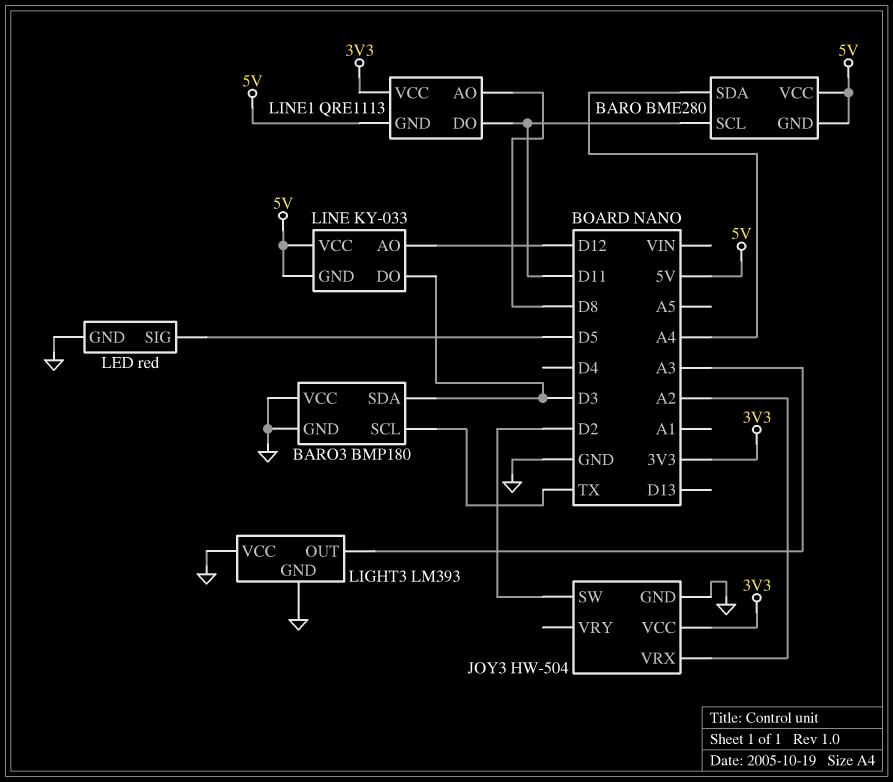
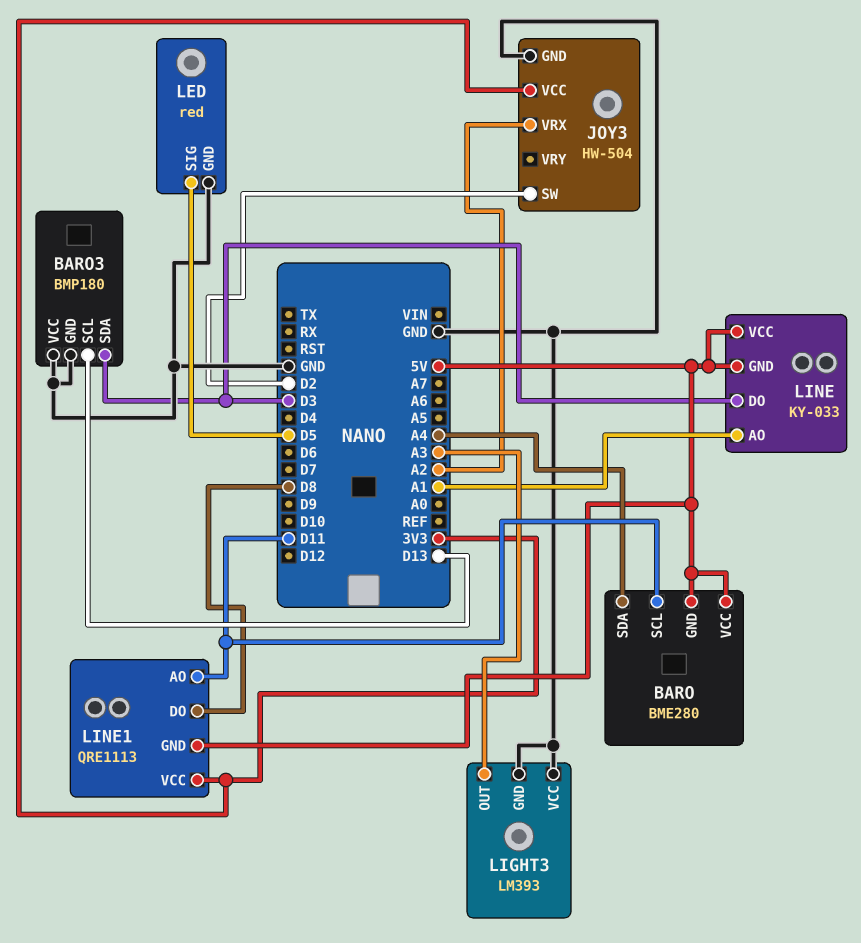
BARO3 pin SCL: TX -> D13
LINE pin AO: D12 -> A1
LINE1 pin AO: D8 -> D11
LINE1 pin DO: D11 -> D8

